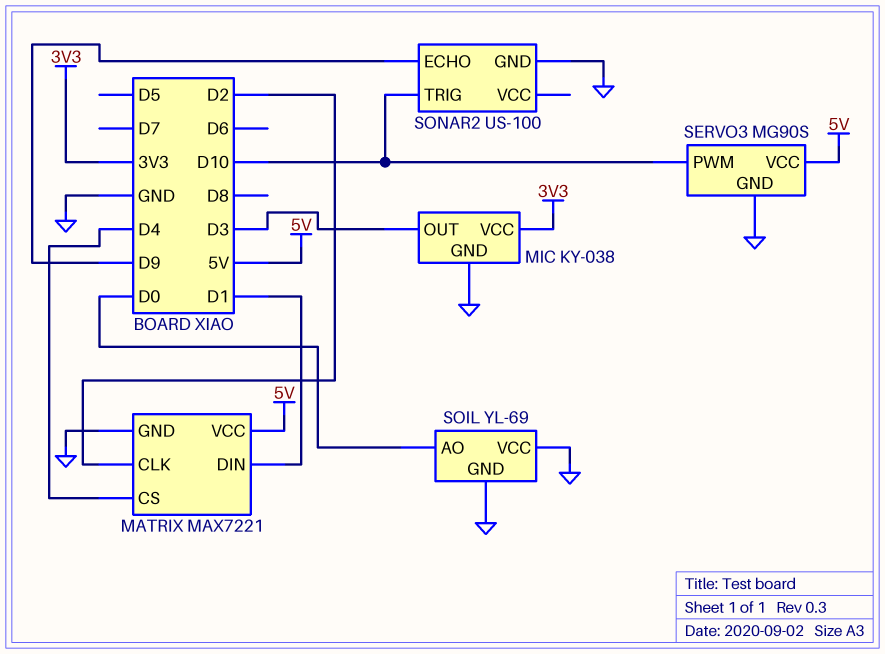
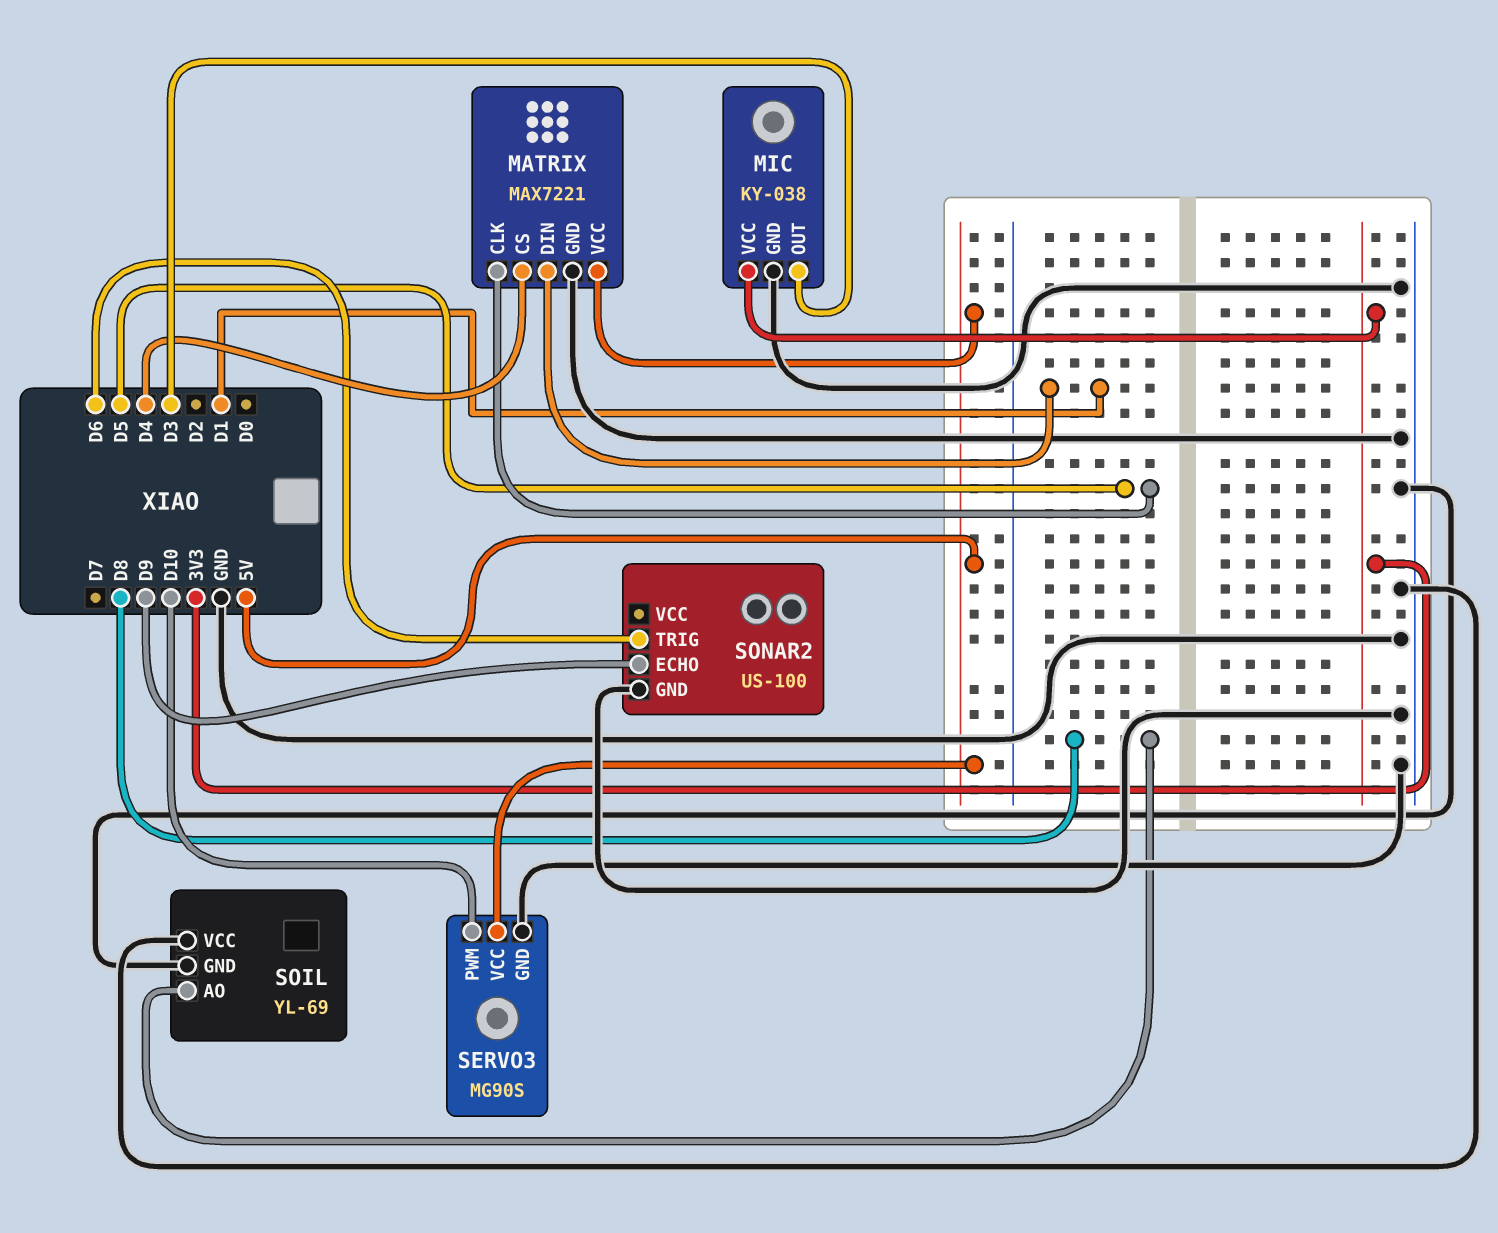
MATRIX pin CLK: D2 -> D5
SOIL pin AO: D0 -> D8
SONAR2 pin TRIG: D10 -> D6

